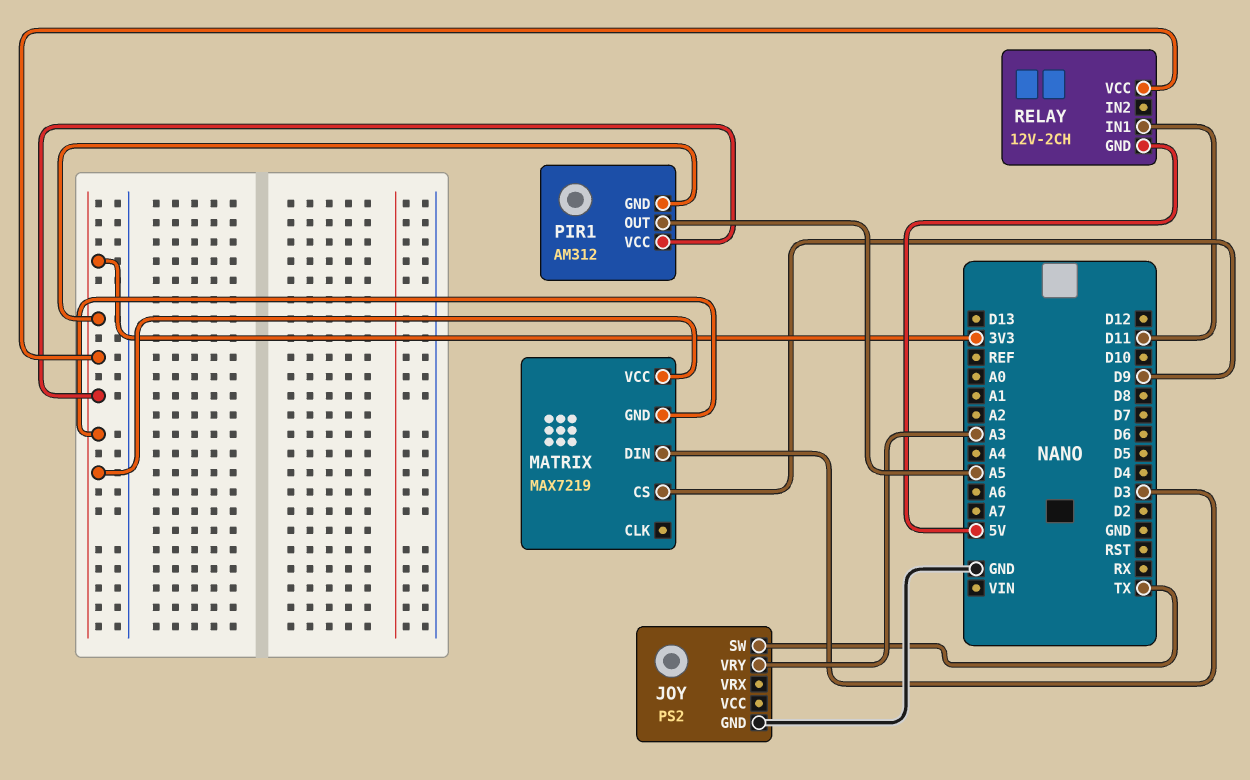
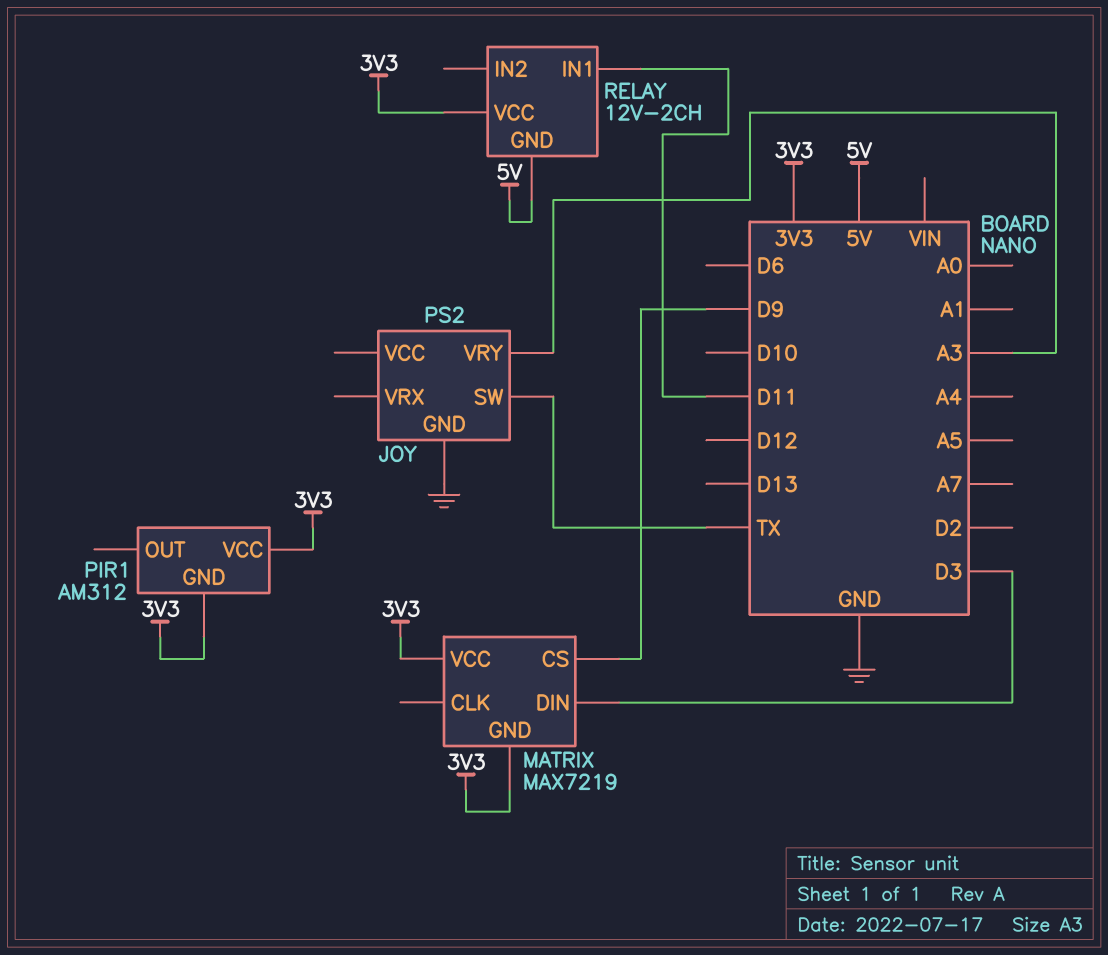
PIR1 pin OUT: A5 -> none

